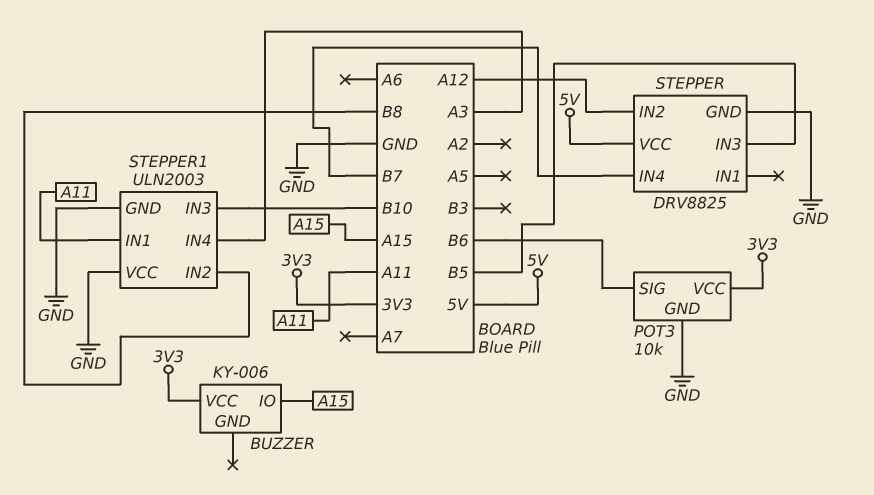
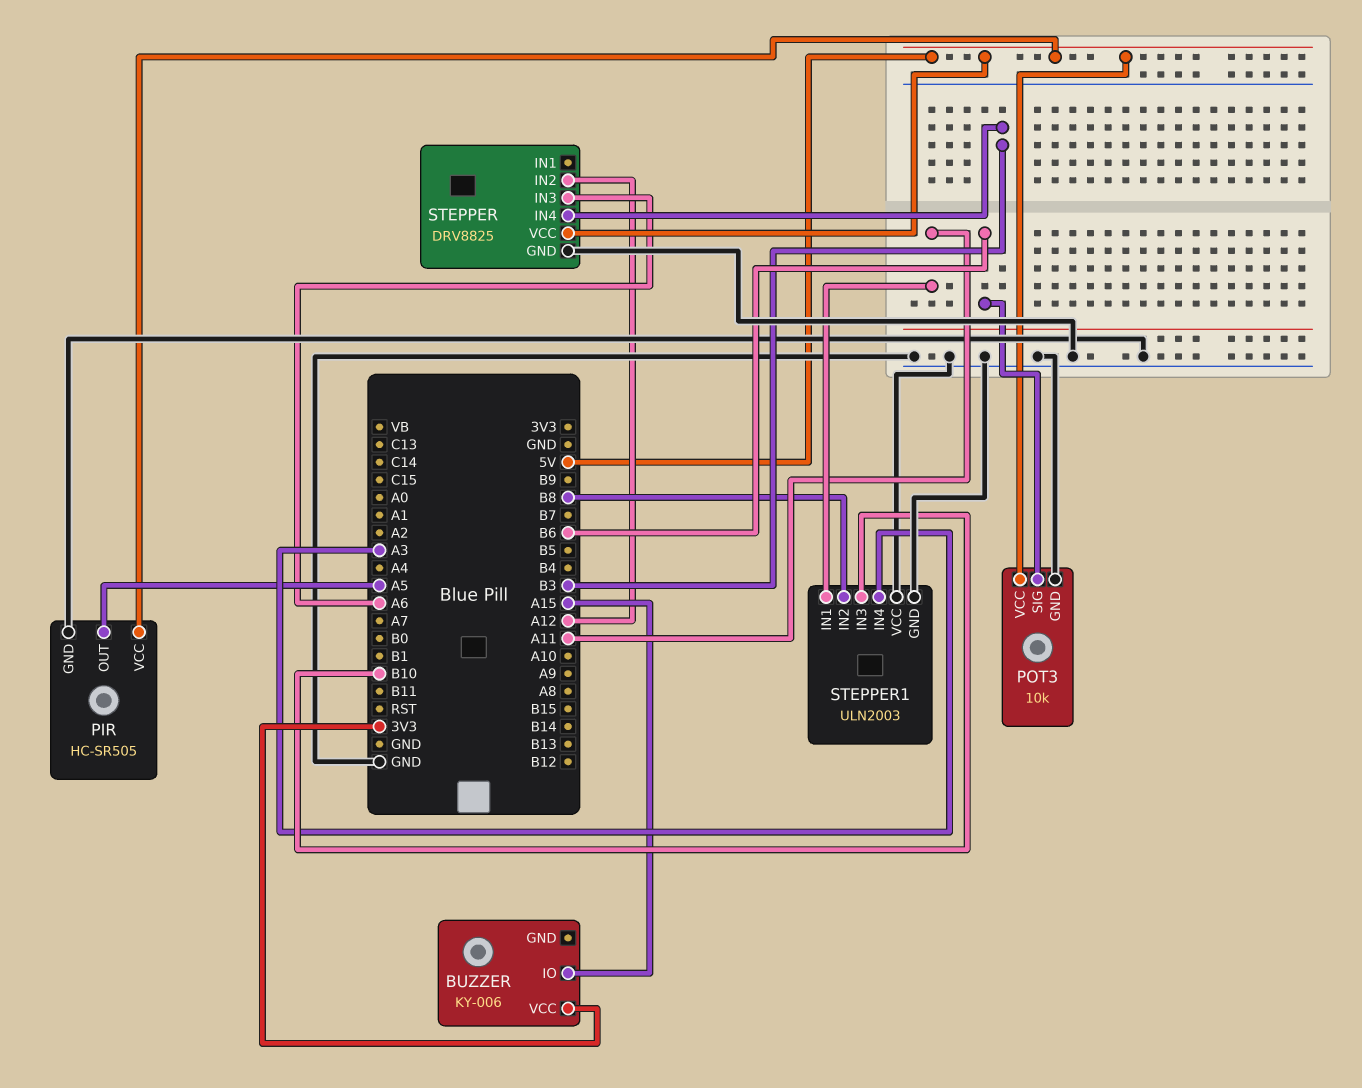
PIR: none -> HC-SR505
PIR pin GND: none -> GND
PIR pin OUT: none -> A5
PIR pin VCC: none -> 5V
POT3 pin VCC: 3V3 -> 5V
STEPPER pin IN3: B5 -> A6
STEPPER pin IN4: B7 -> B3

